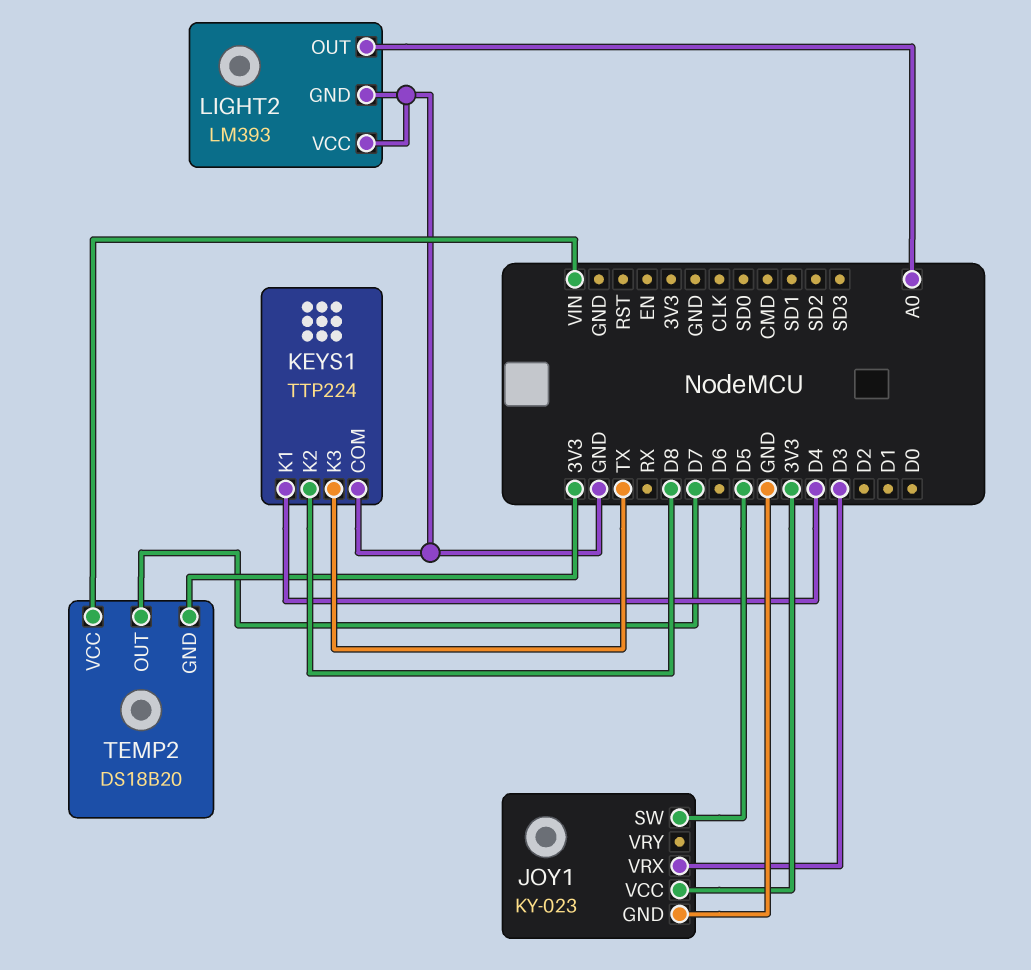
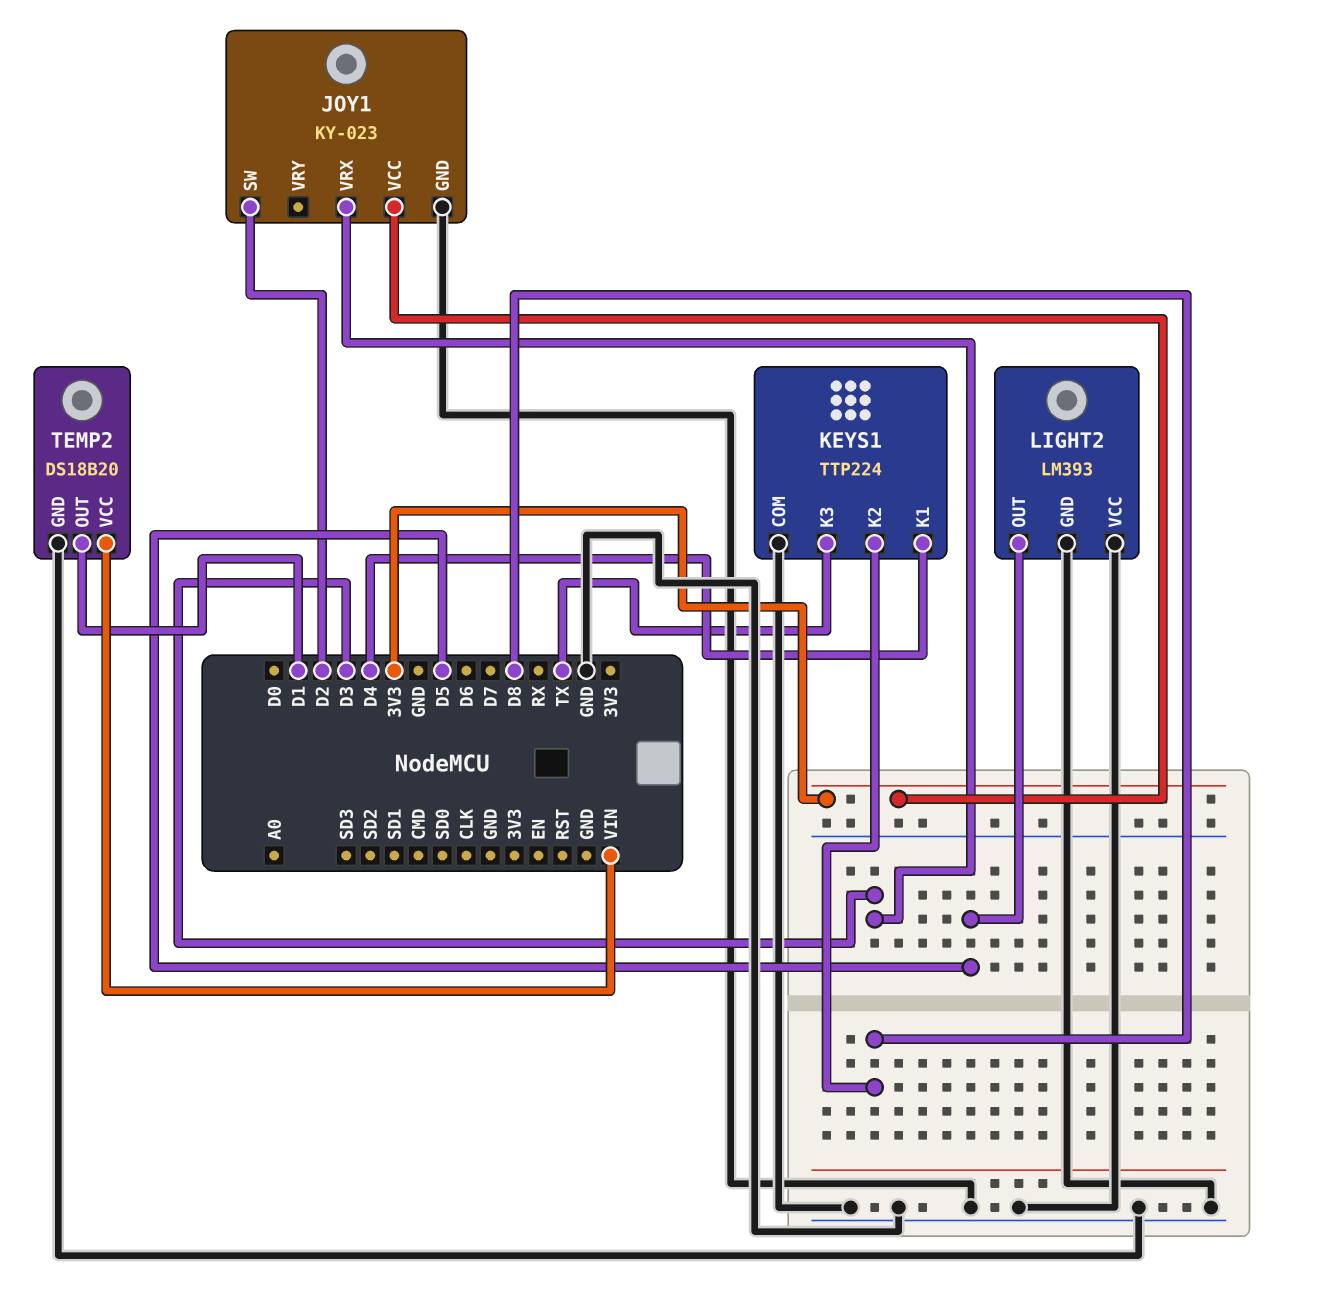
JOY1 pin SW: D5 -> D2
LIGHT2 pin OUT: A0 -> D5
TEMP2 pin GND: 3V3 -> GND
TEMP2 pin OUT: D7 -> D1

